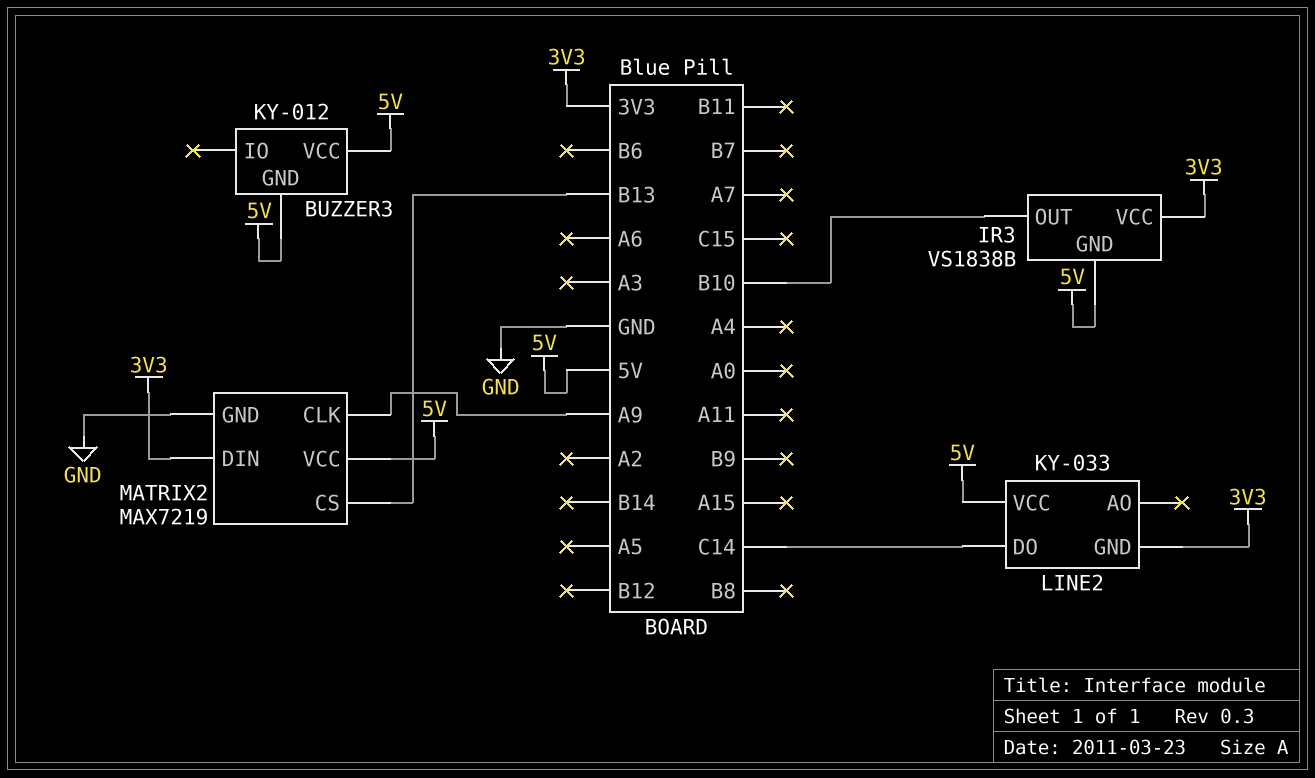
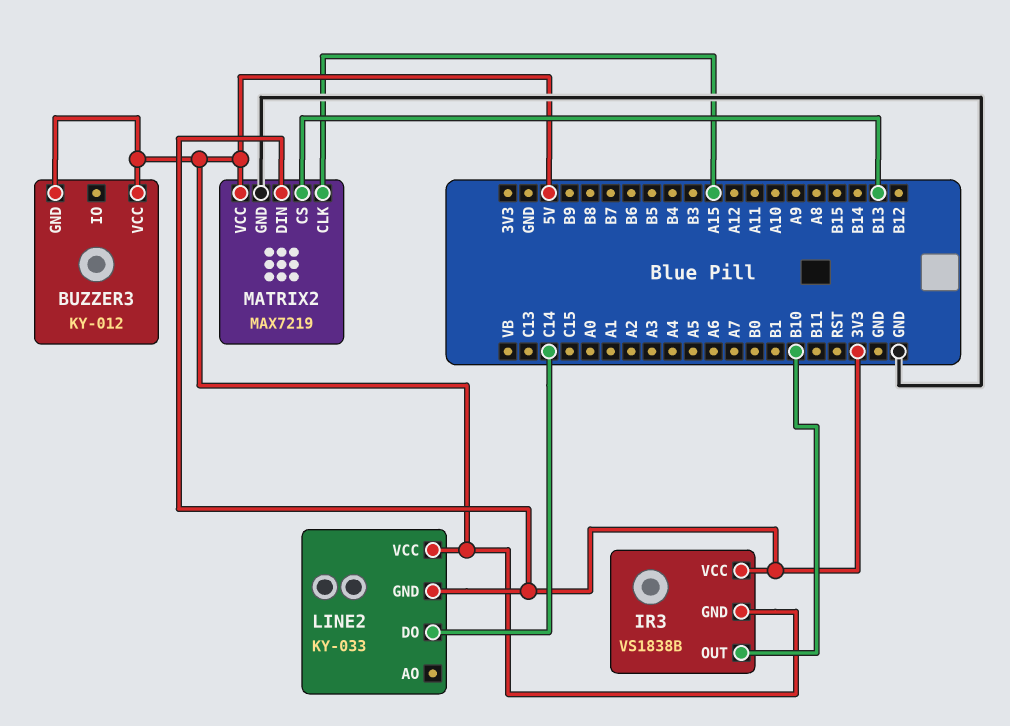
MATRIX2 pin CLK: A9 -> A15

